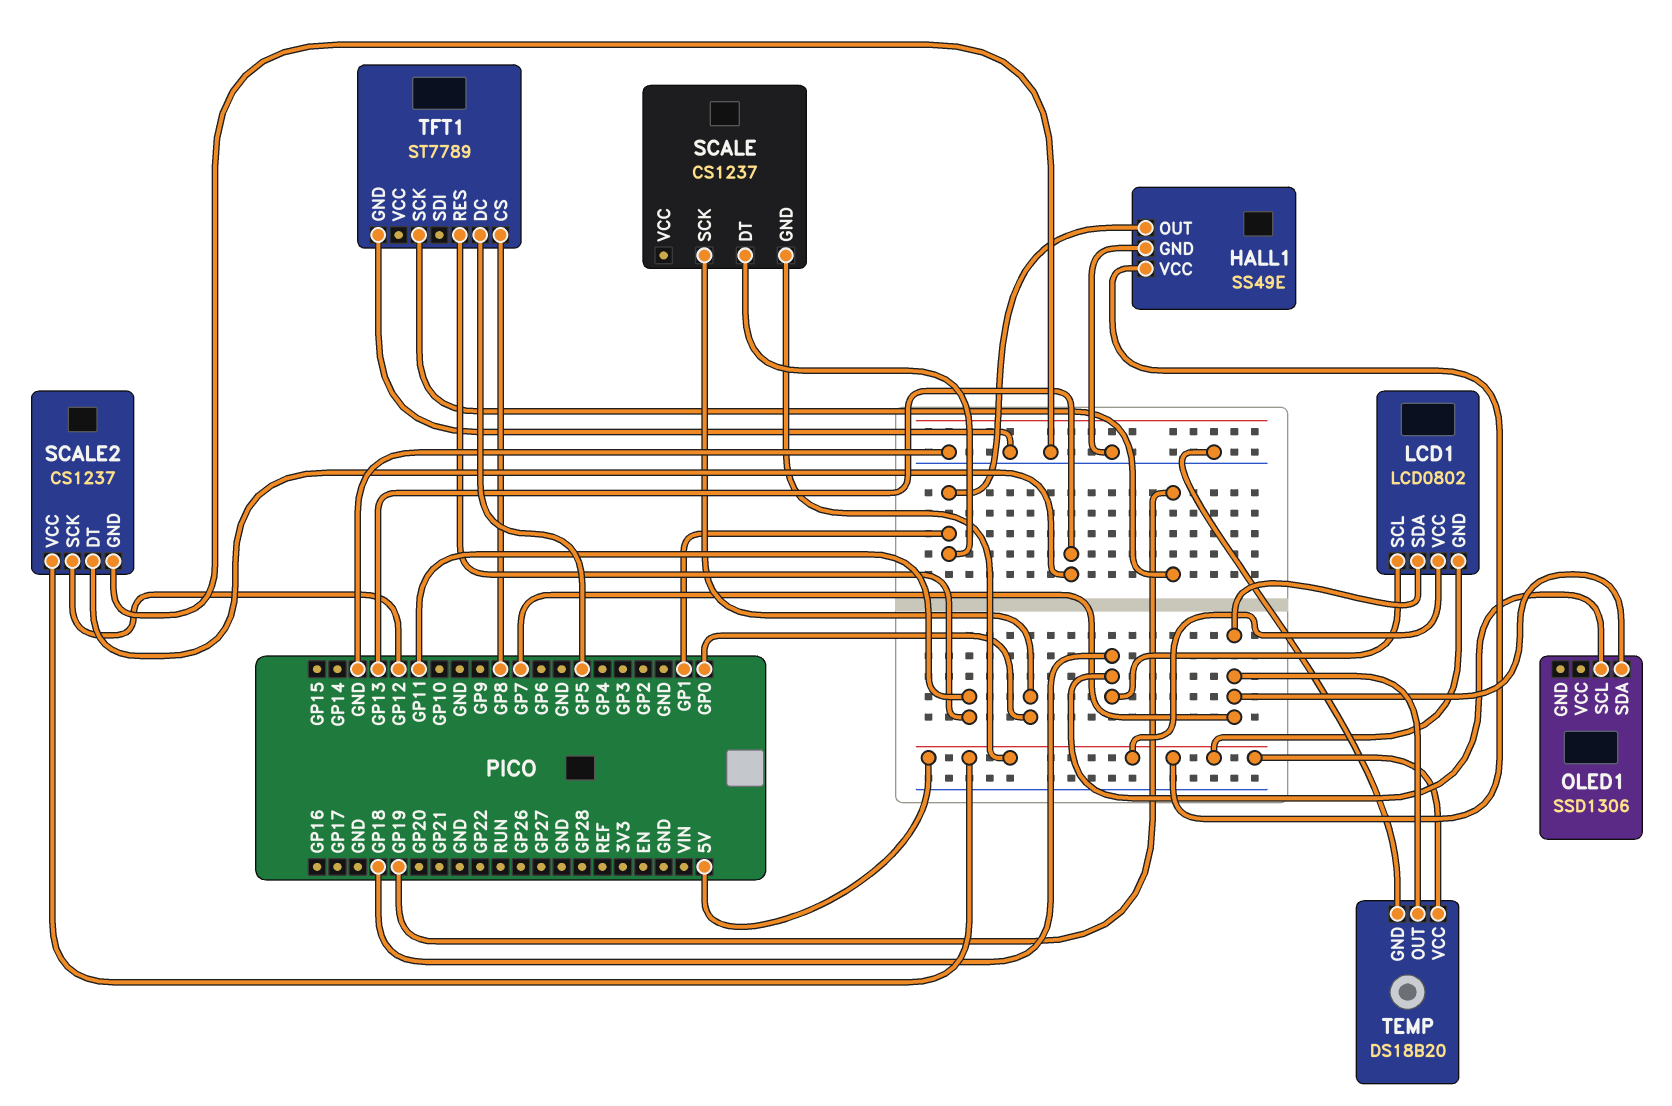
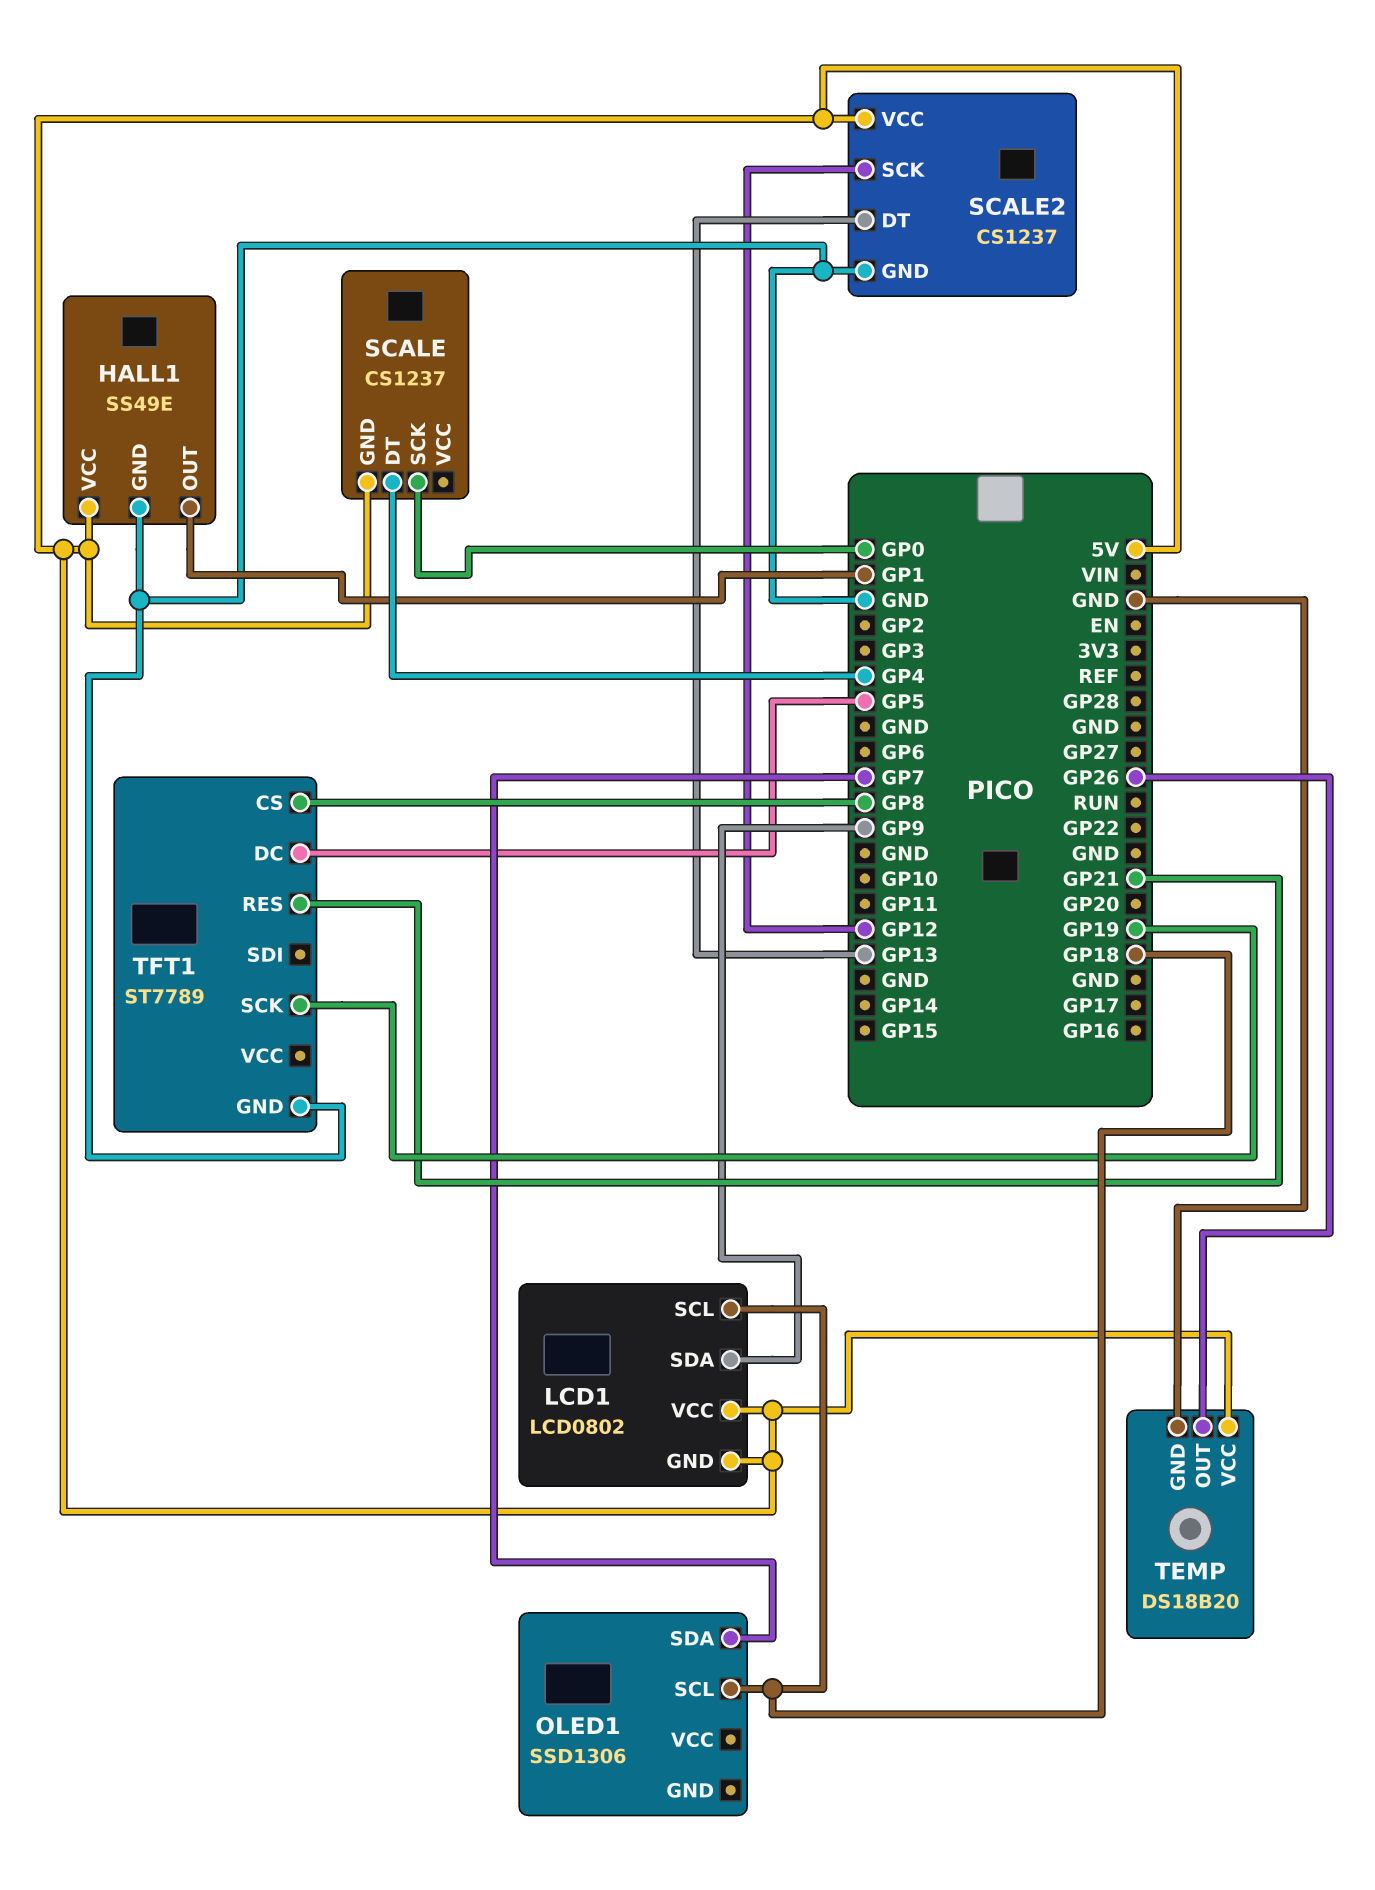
LCD1 pin SDA: GP7 -> GP9
SCALE pin DT: GP1 -> GP4
TEMP pin OUT: GP7 -> GP26
TFT1 pin RES: GP11 -> GP21

